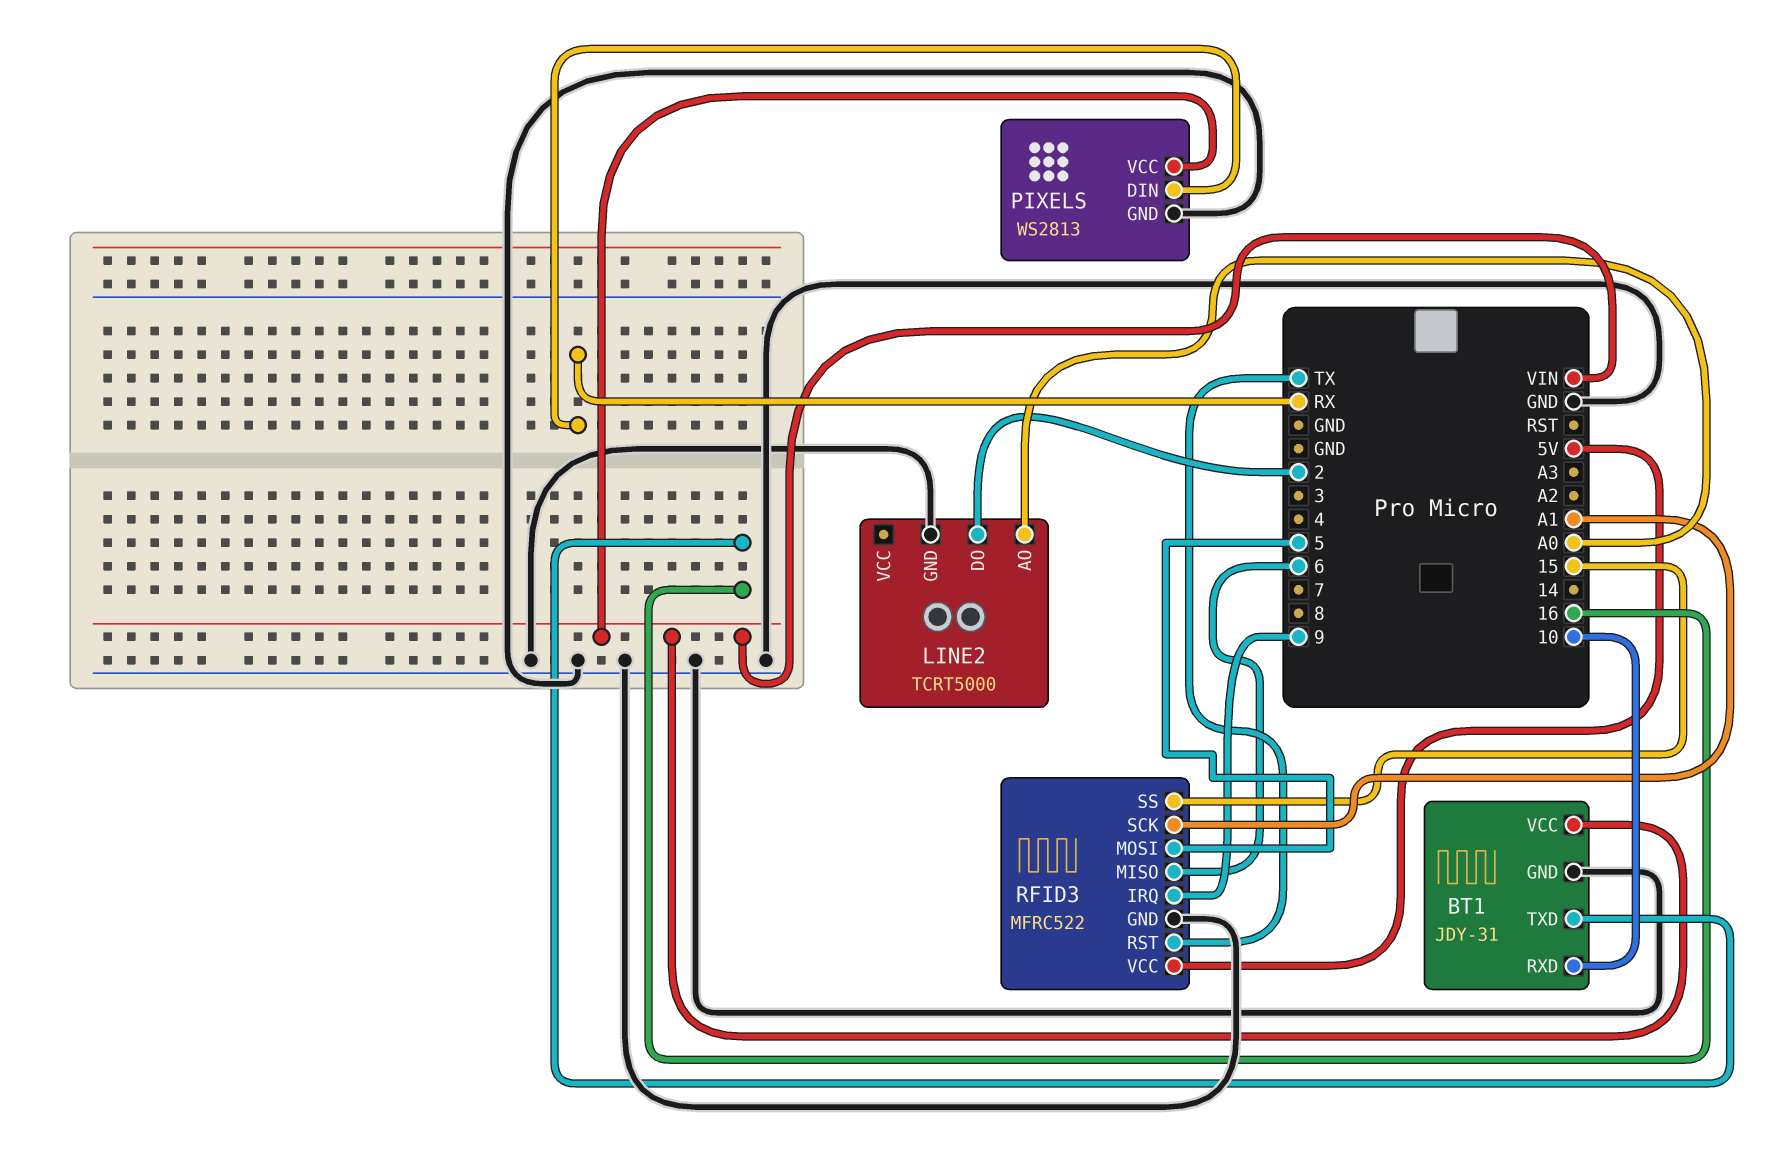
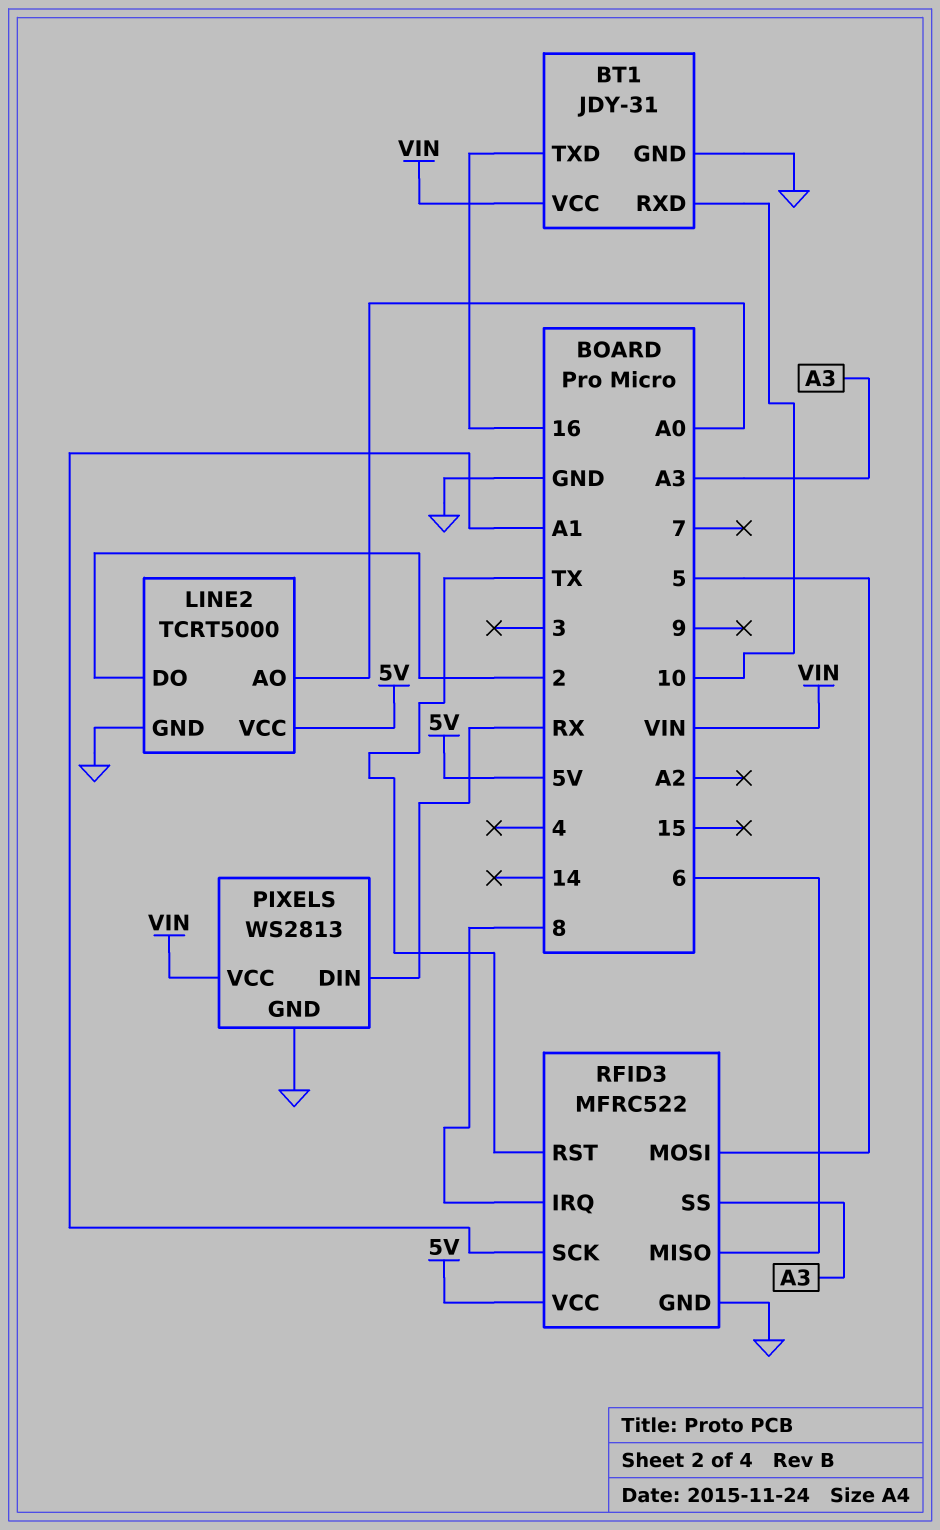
LINE2 pin VCC: none -> 5V
RFID3 pin IRQ: 9 -> 8
RFID3 pin SS: 15 -> A3

